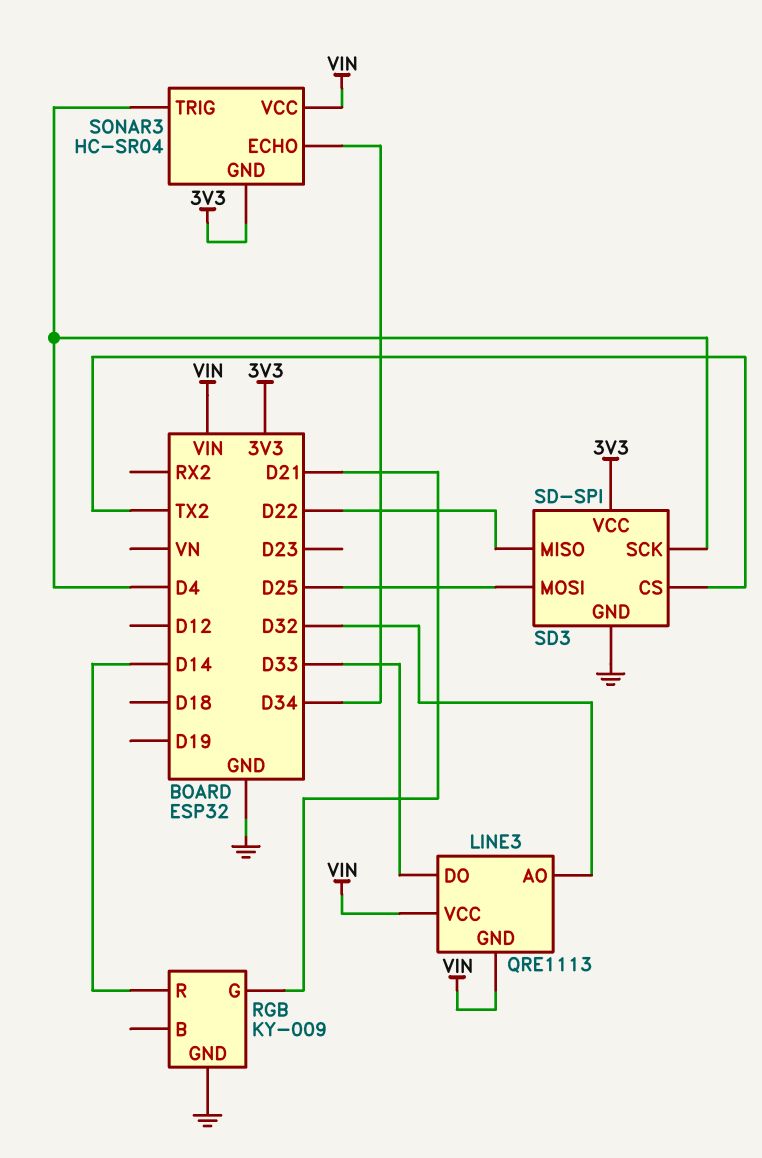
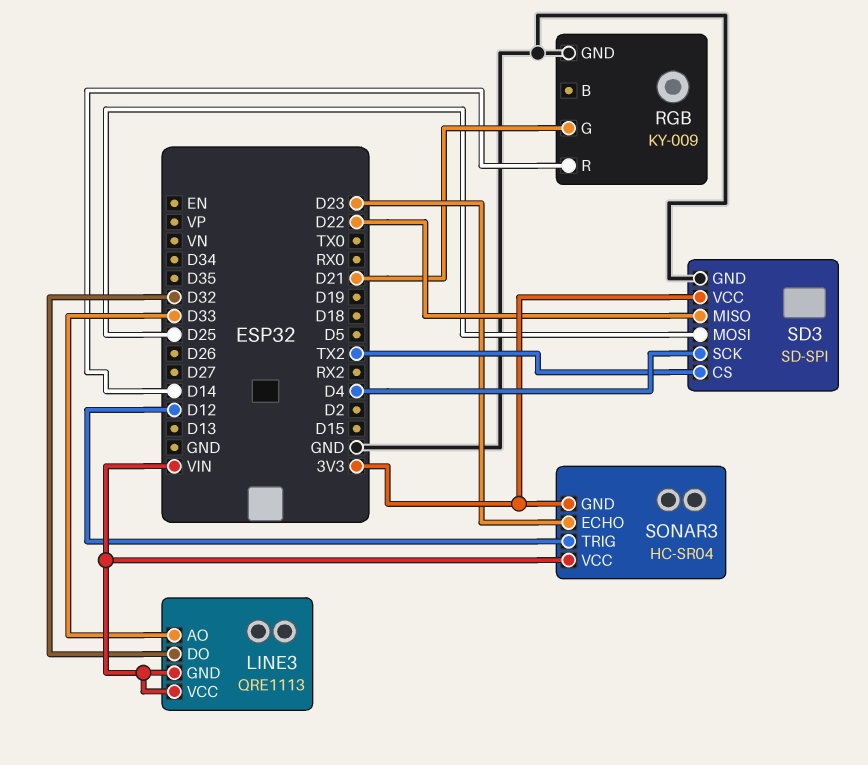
LINE3 pin AO: D32 -> D33
LINE3 pin DO: D33 -> D32
SONAR3 pin ECHO: D34 -> D23
SONAR3 pin TRIG: D4 -> D12

